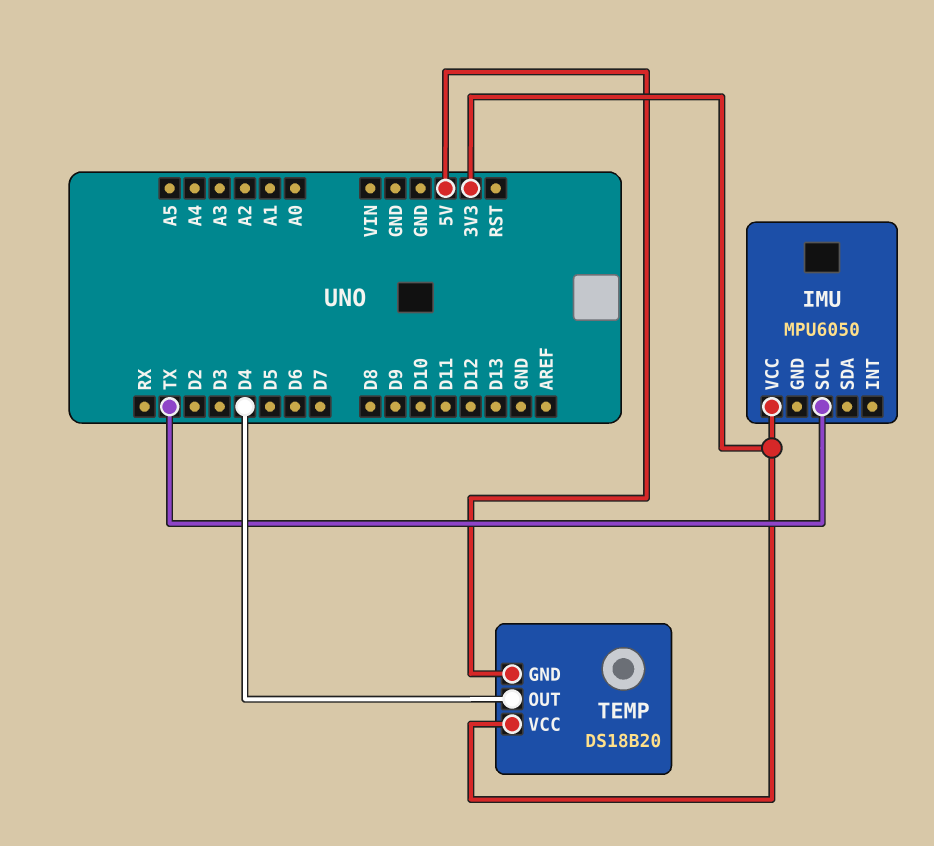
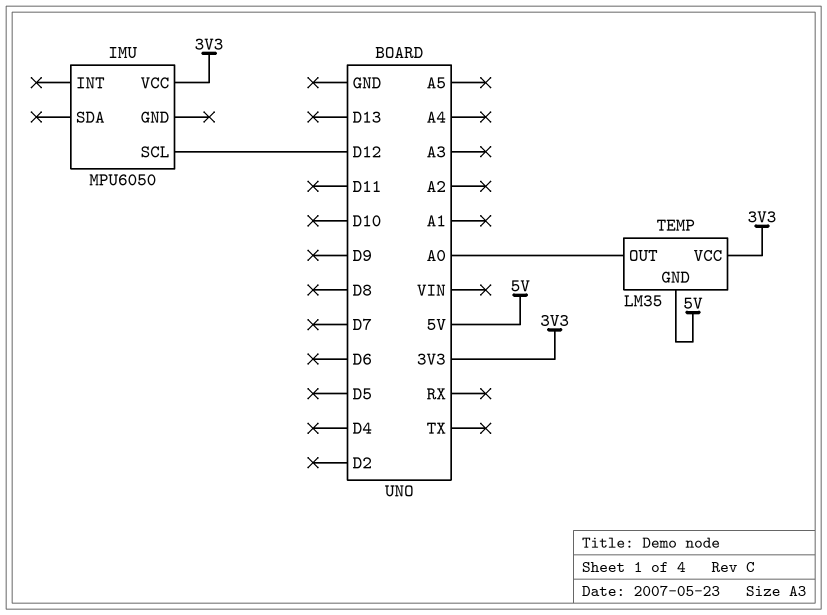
IMU pin SCL: TX -> D12
TEMP: DS18B20 -> LM35
TEMP pin OUT: D4 -> A0

